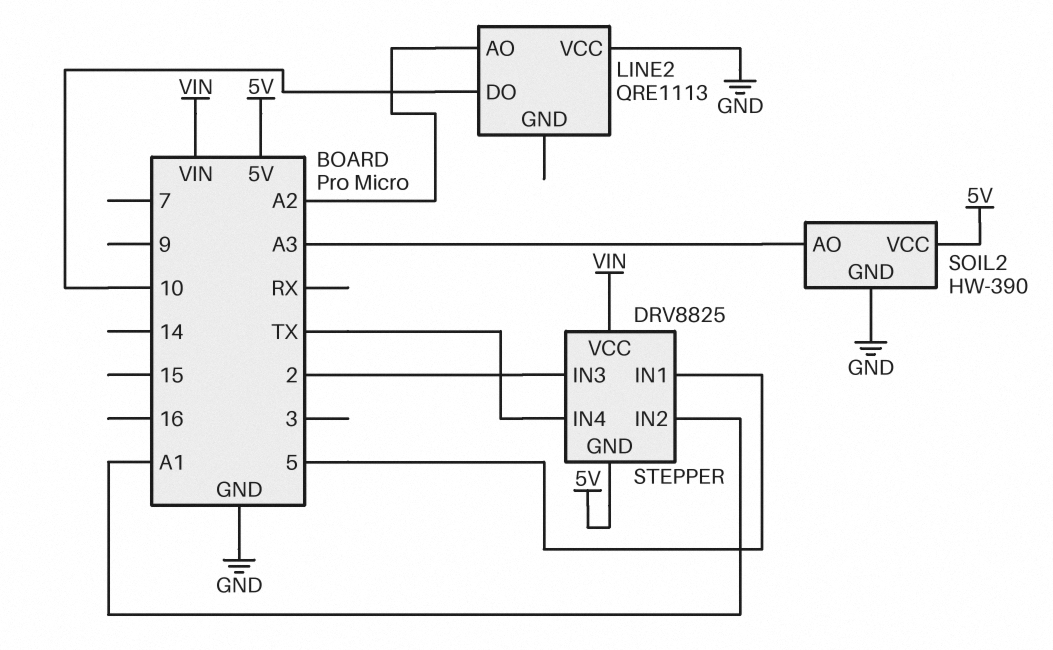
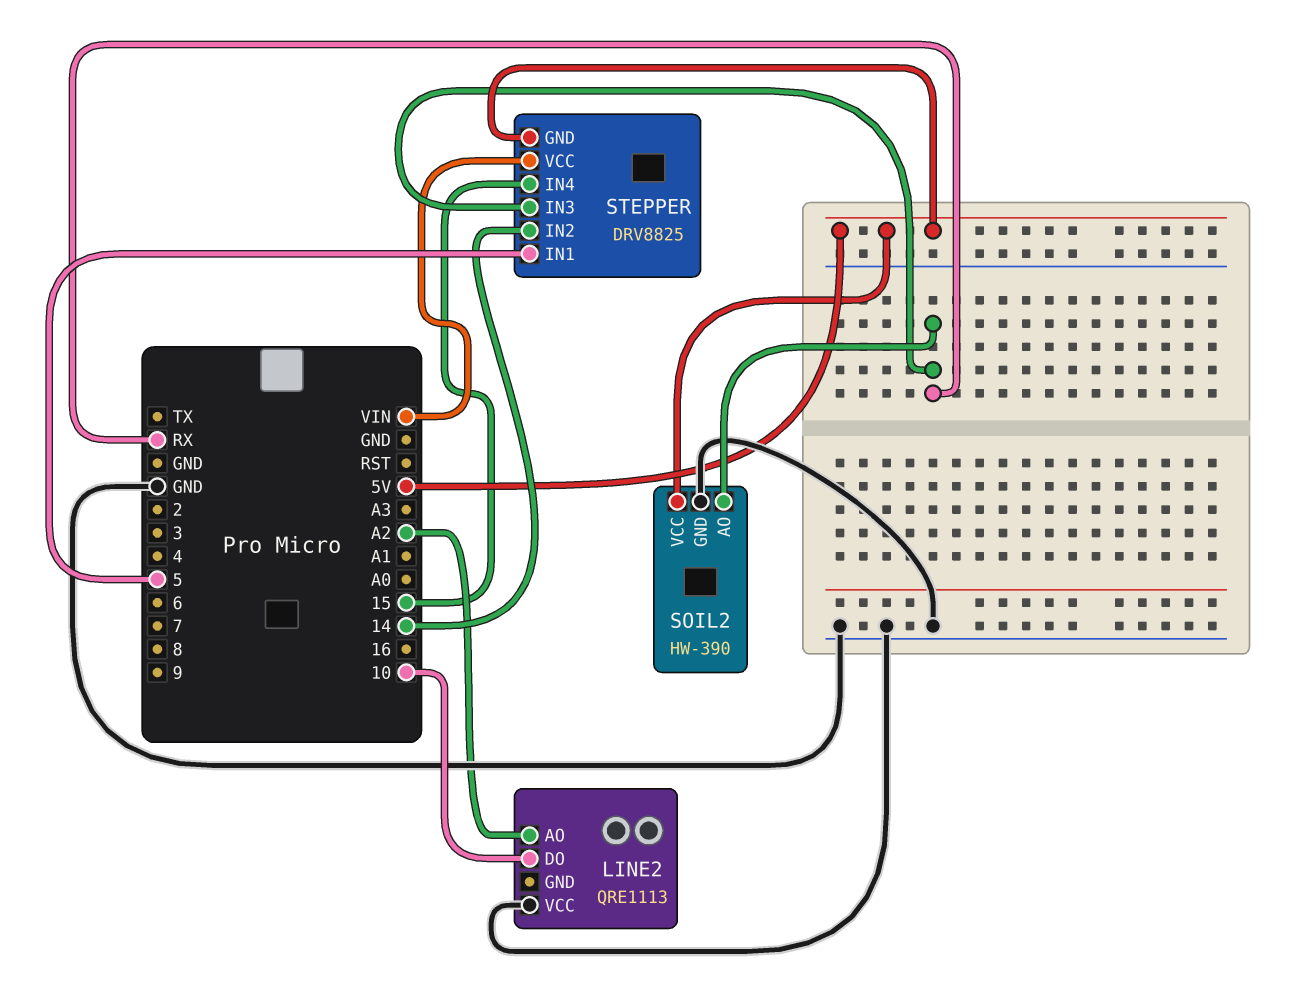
SOIL2 pin AO: A3 -> RX
STEPPER pin IN2: A1 -> 14
STEPPER pin IN3: 2 -> RX
STEPPER pin IN4: TX -> 15

